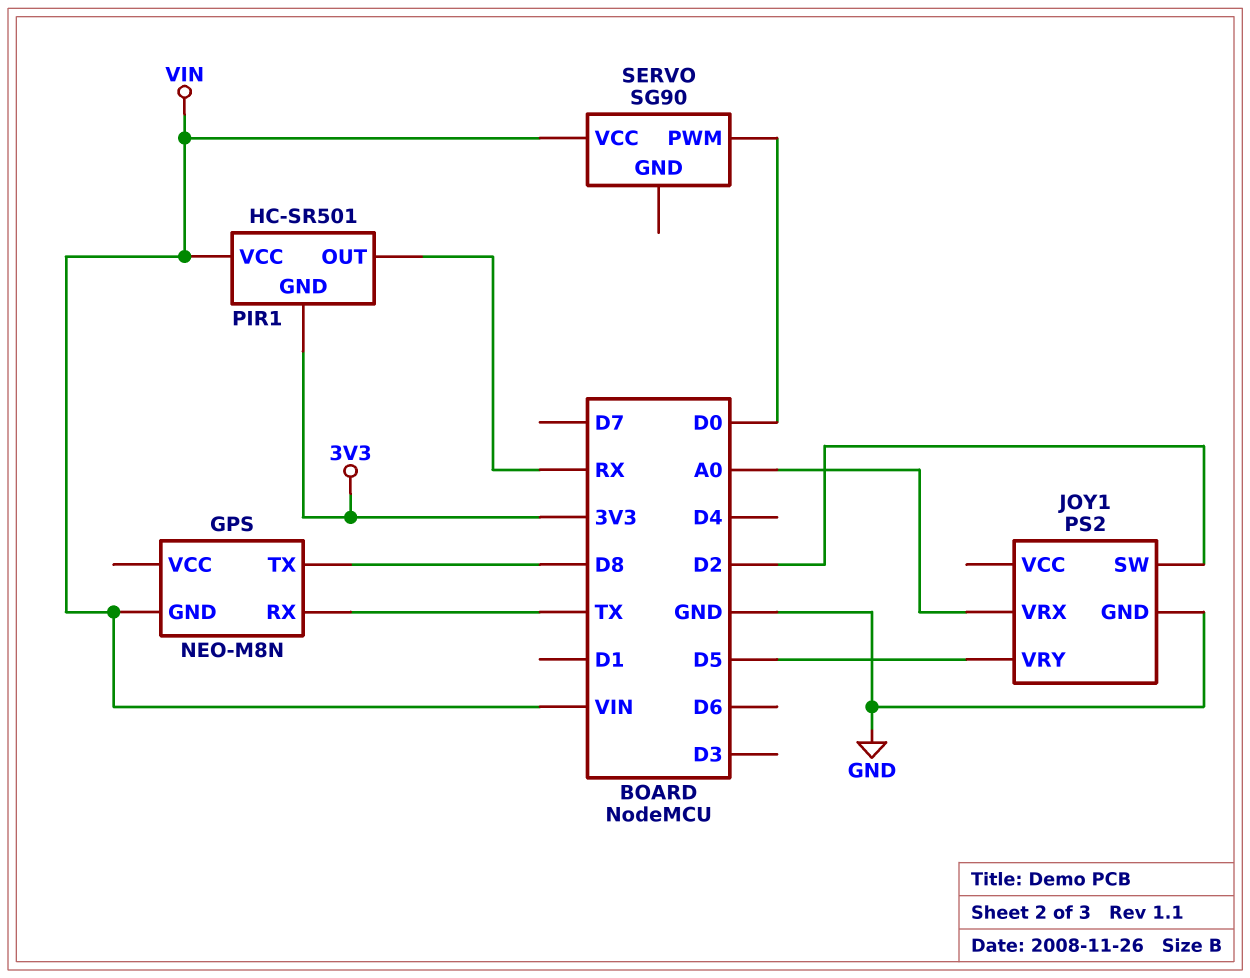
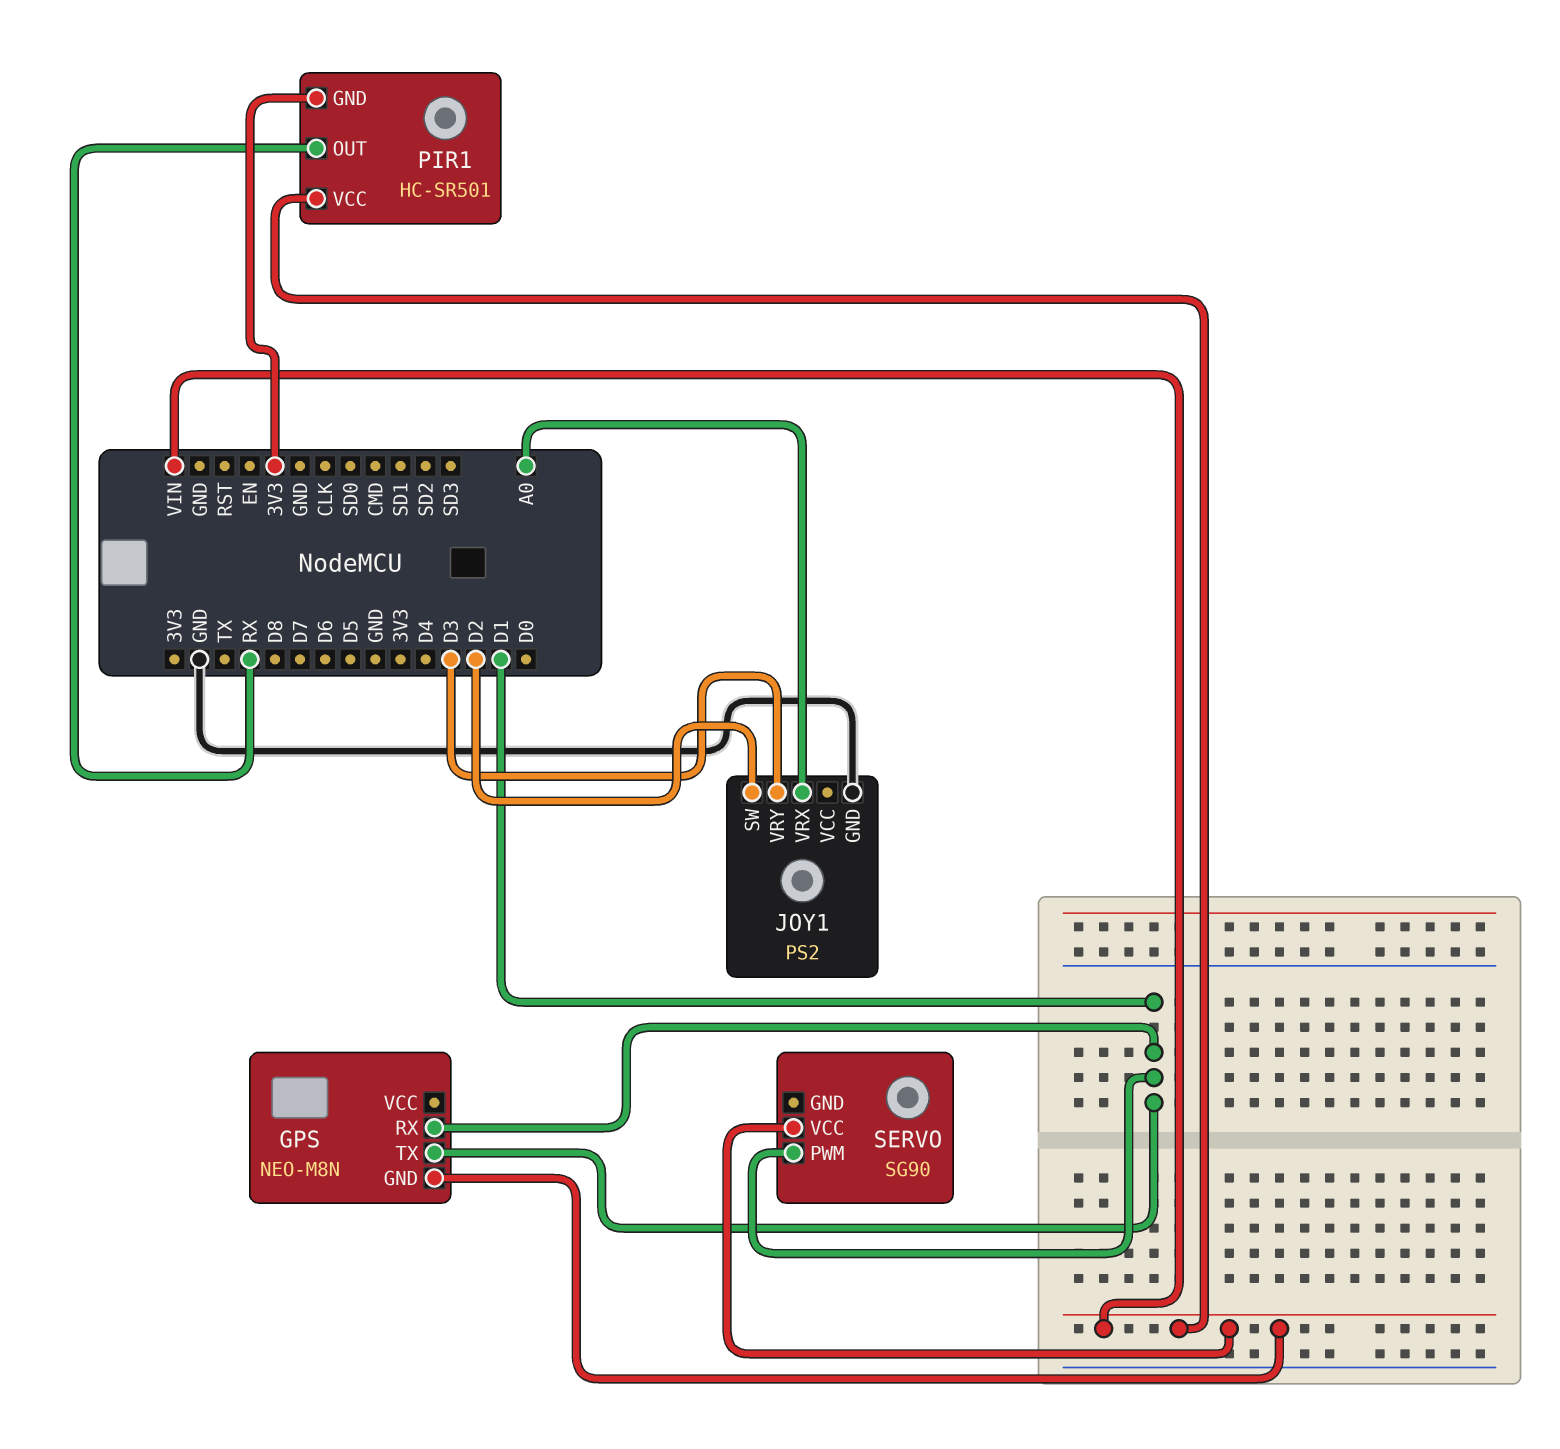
GPS pin RX: TX -> D1
GPS pin TX: D8 -> D1
JOY1 pin VRY: D5 -> D3
SERVO pin PWM: D0 -> D1

